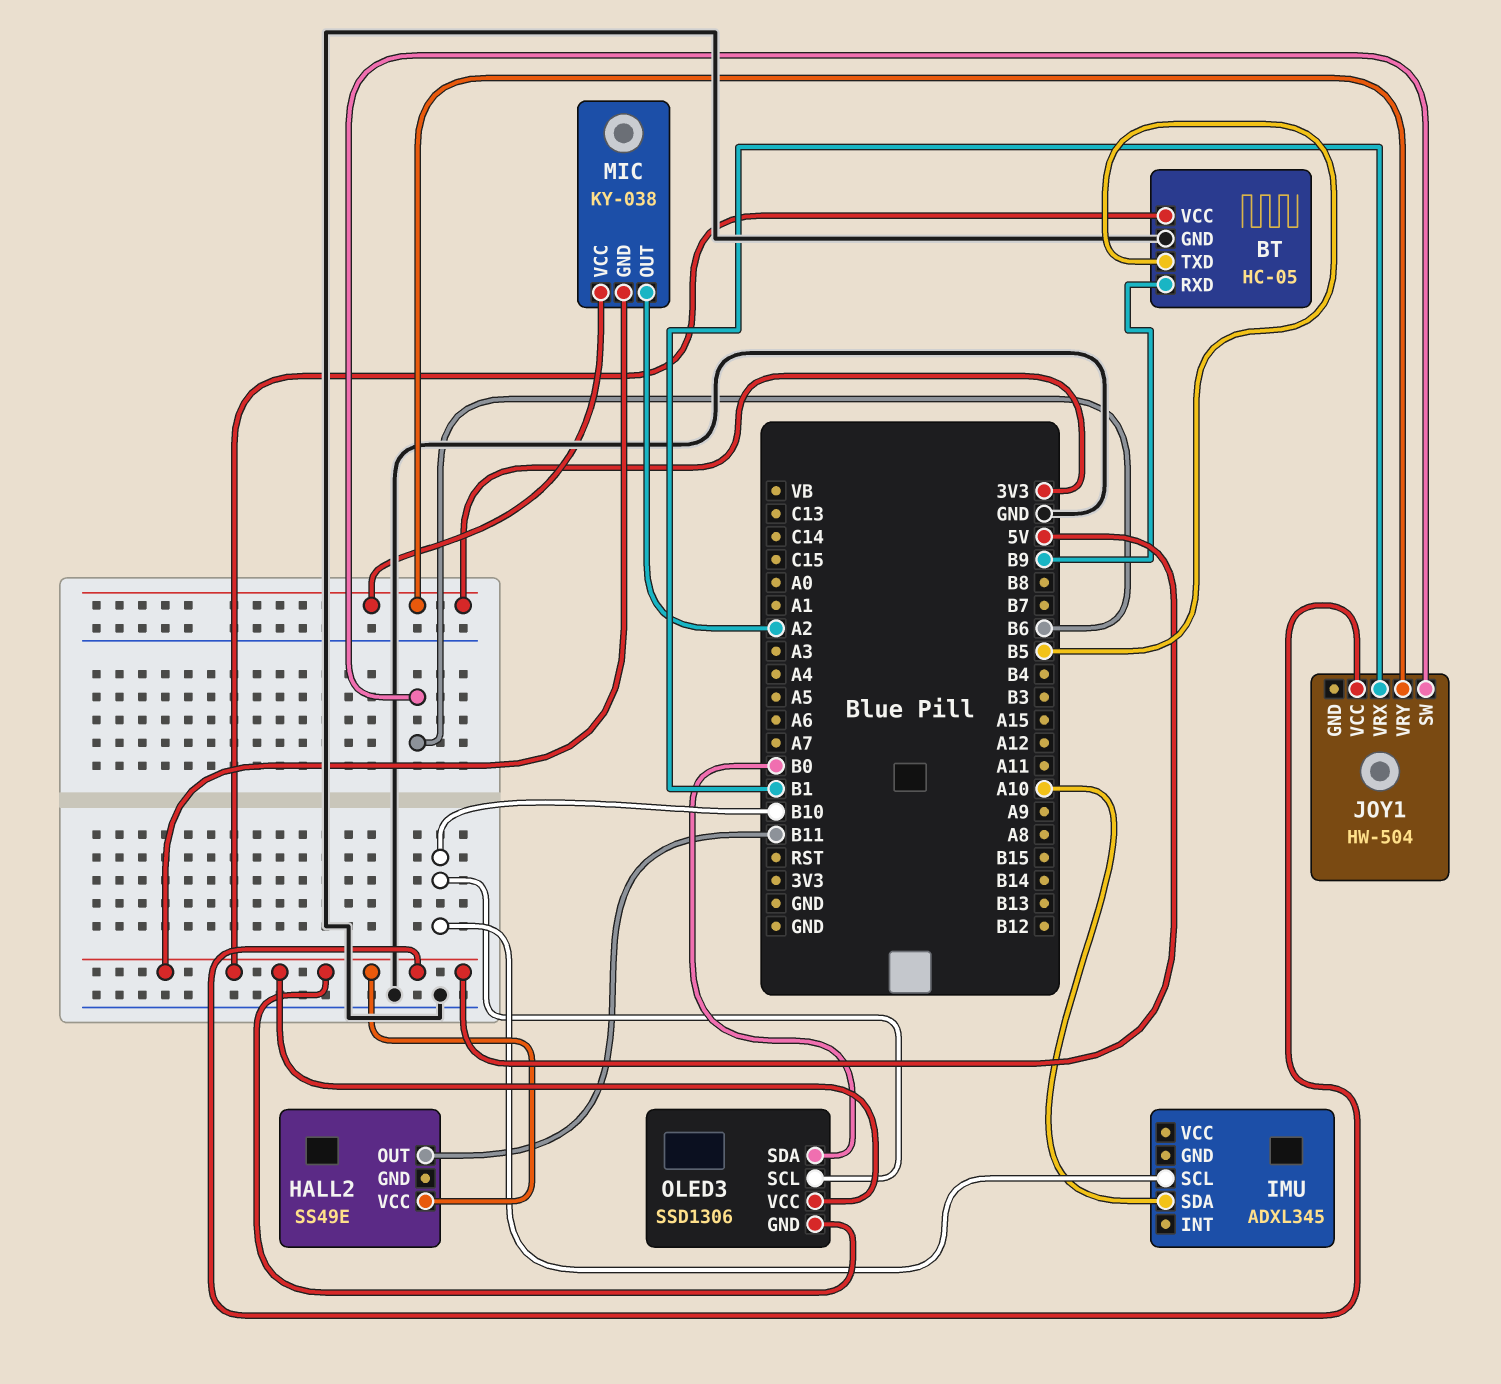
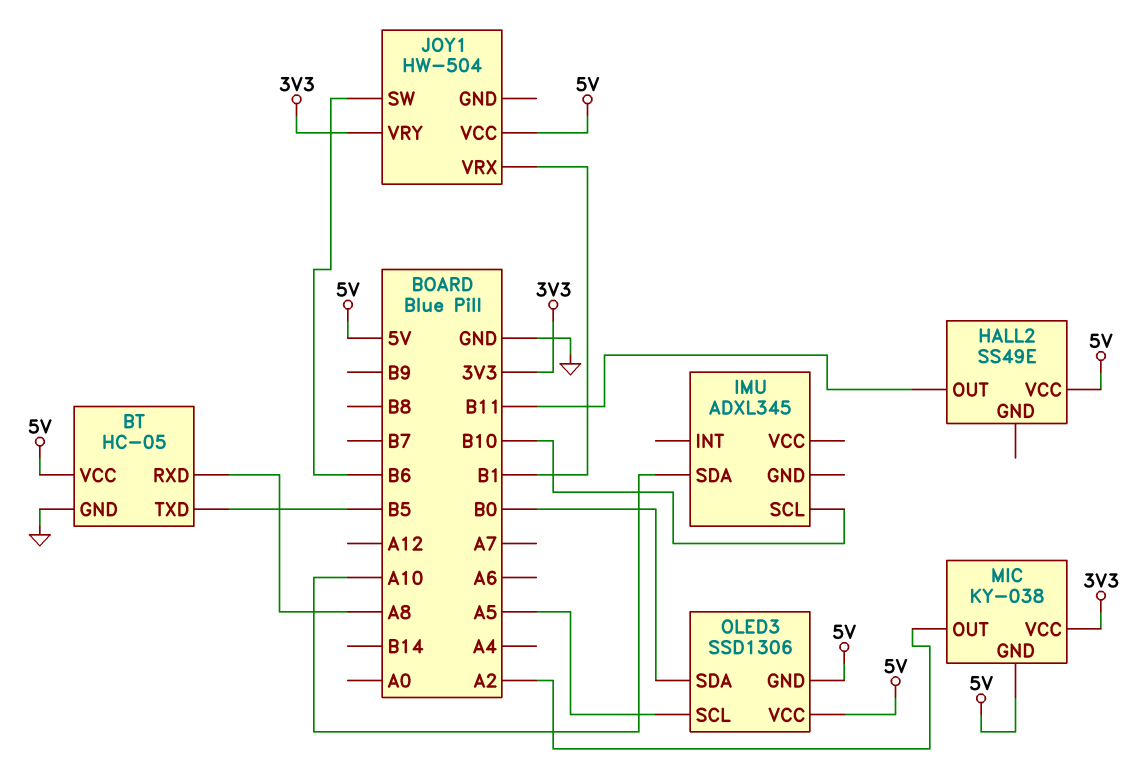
BT pin RXD: B9 -> A8
OLED3 pin SCL: B10 -> A5

